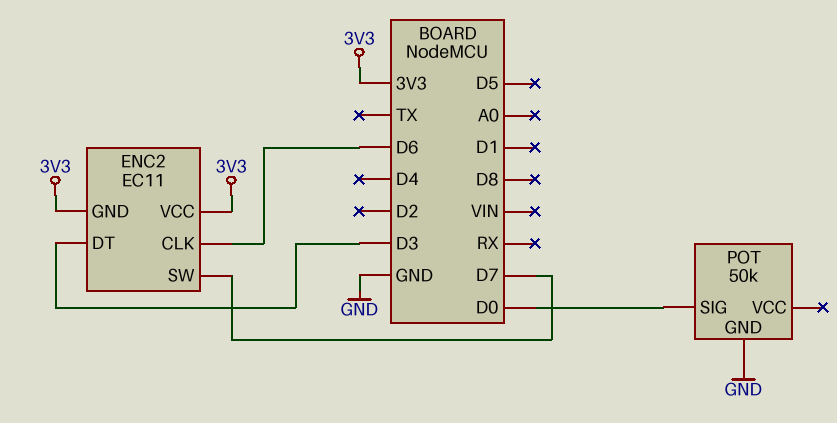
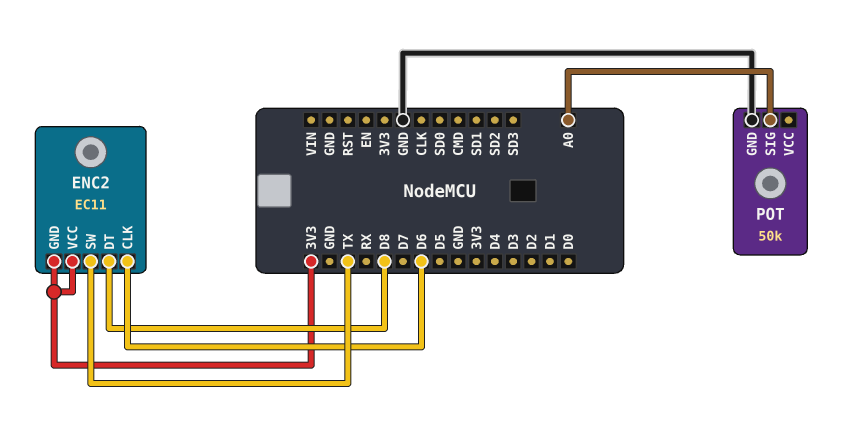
ENC2 pin DT: D3 -> D8
ENC2 pin SW: D7 -> TX
POT pin SIG: D0 -> A0

